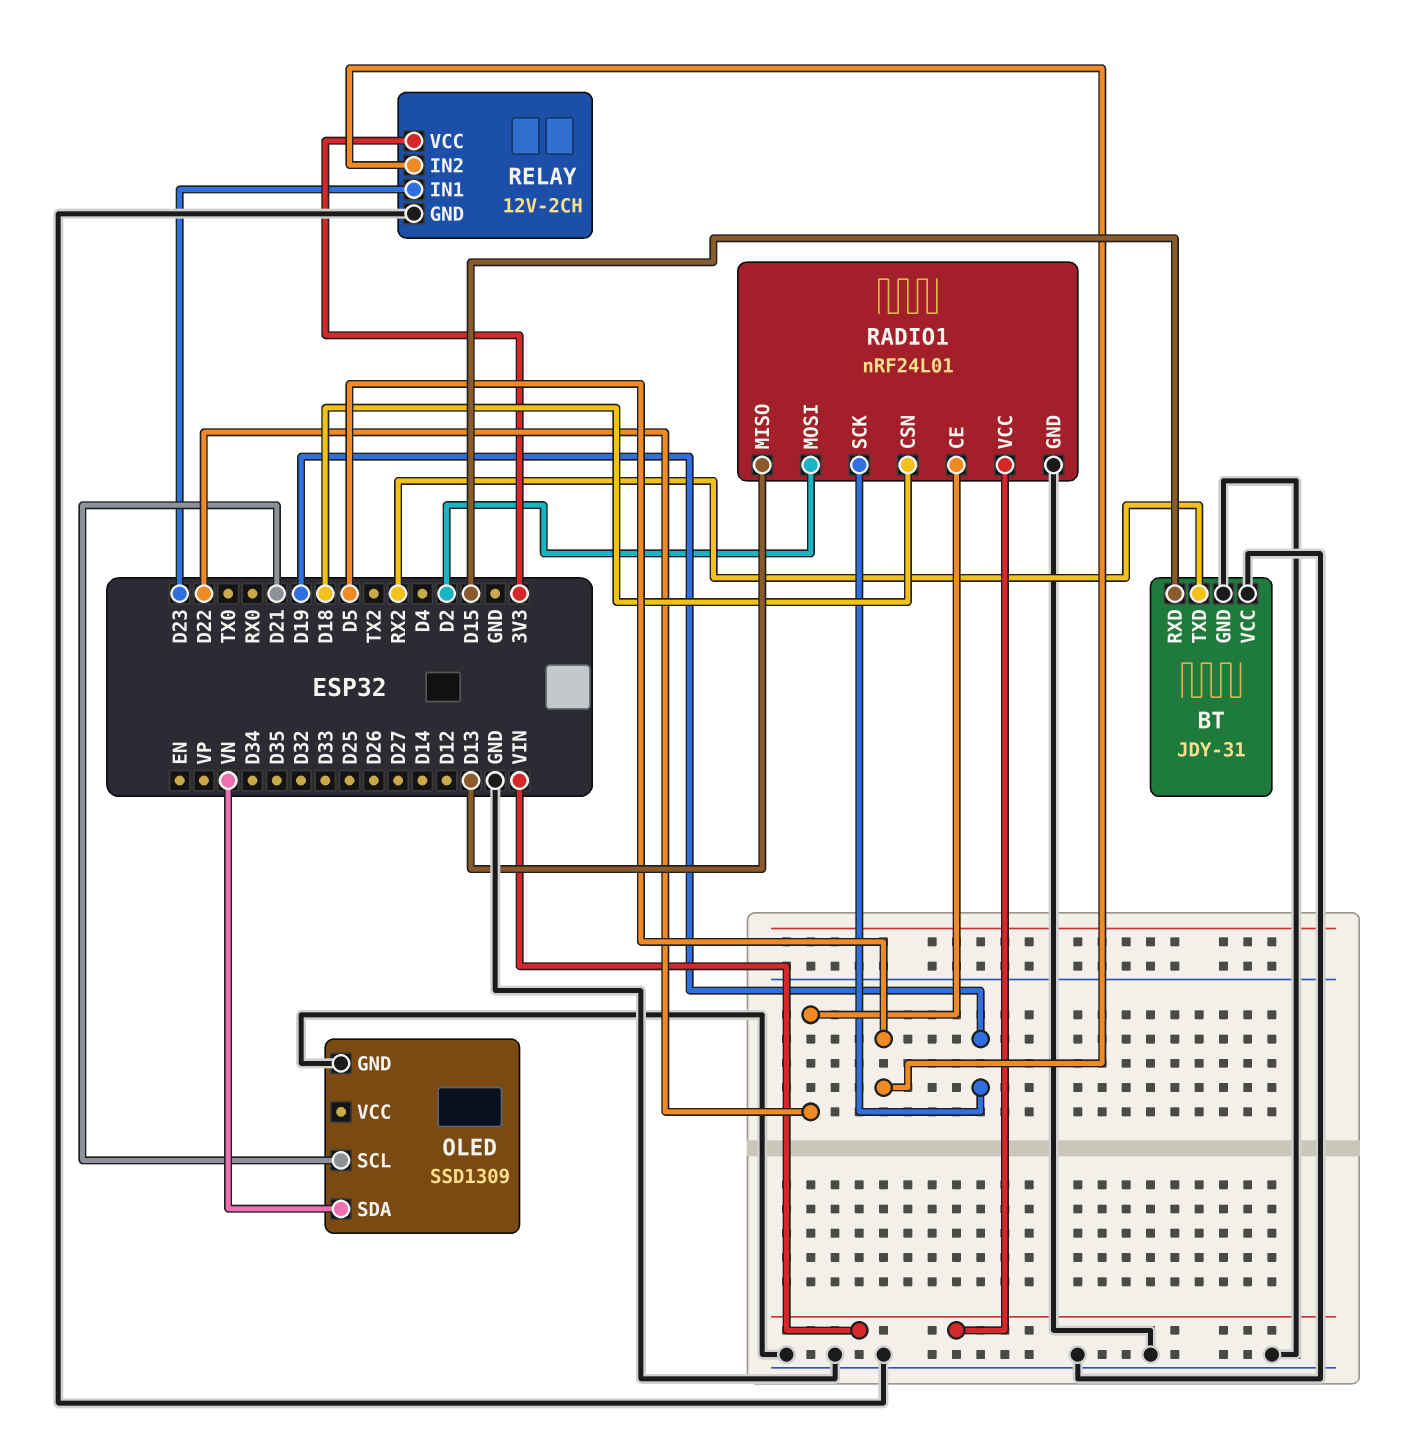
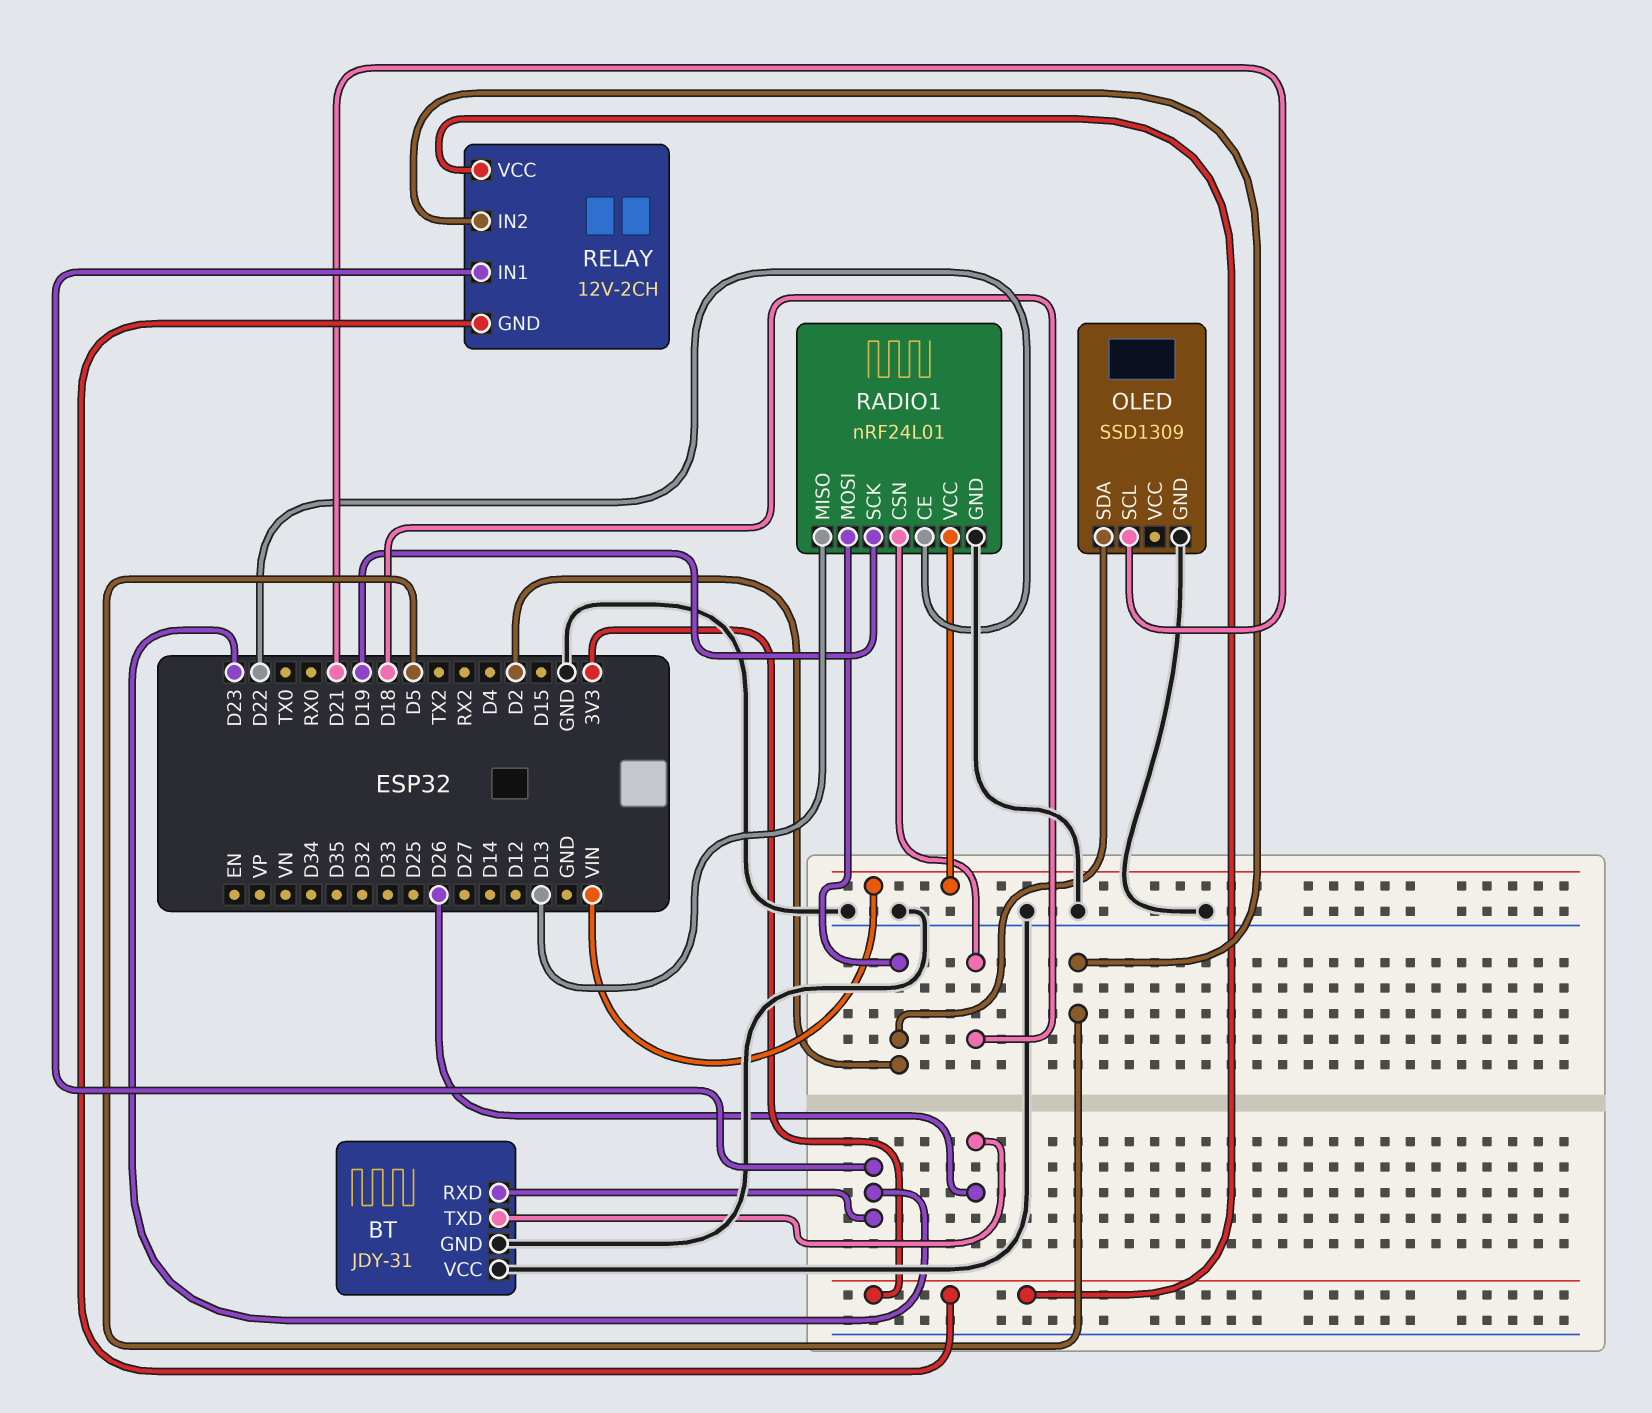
BT pin RXD: D15 -> D23
BT pin TXD: RX2 -> D26
OLED pin SDA: VN -> D2
RELAY pin GND: GND -> 3V3

